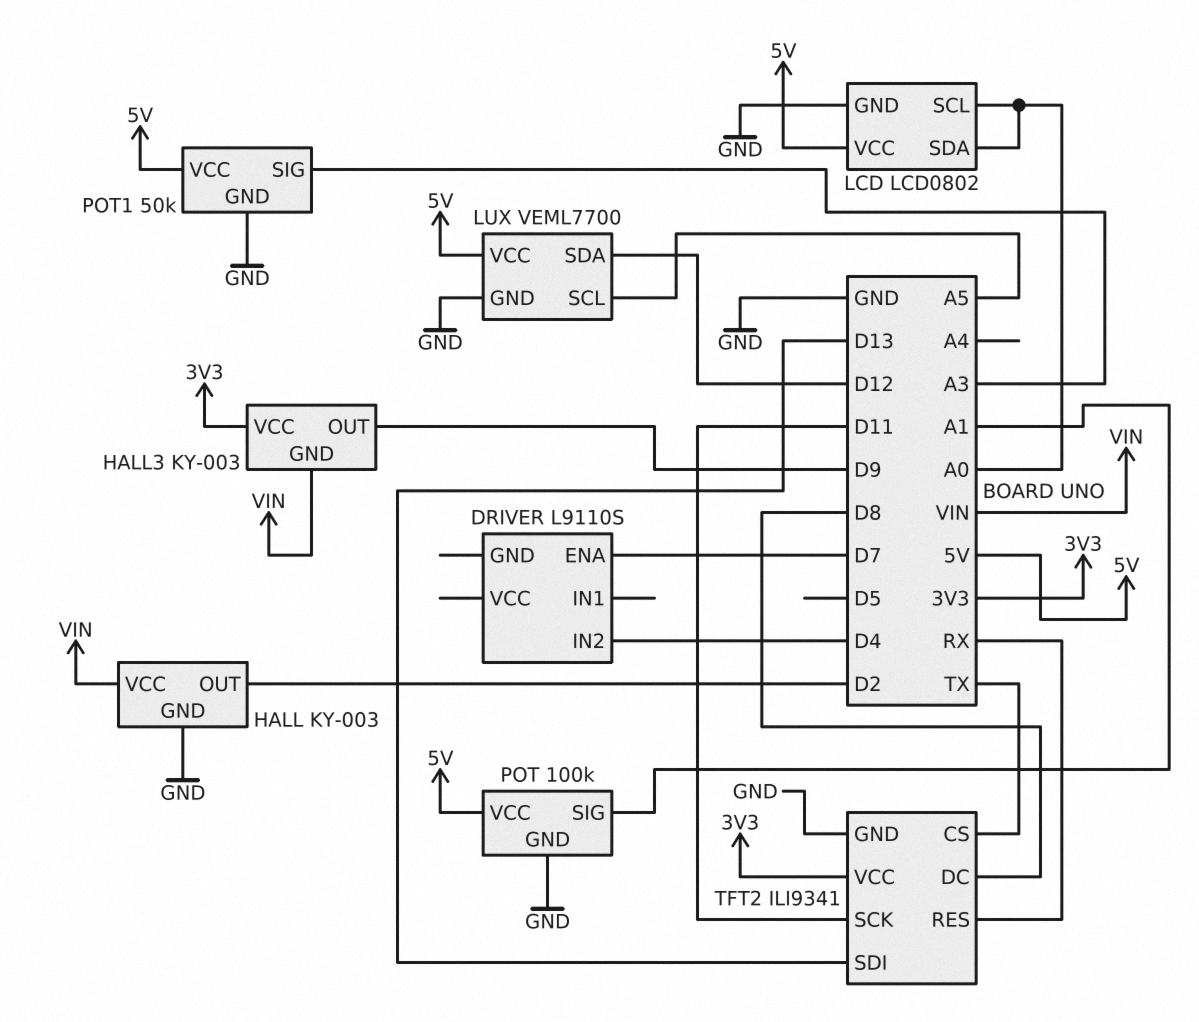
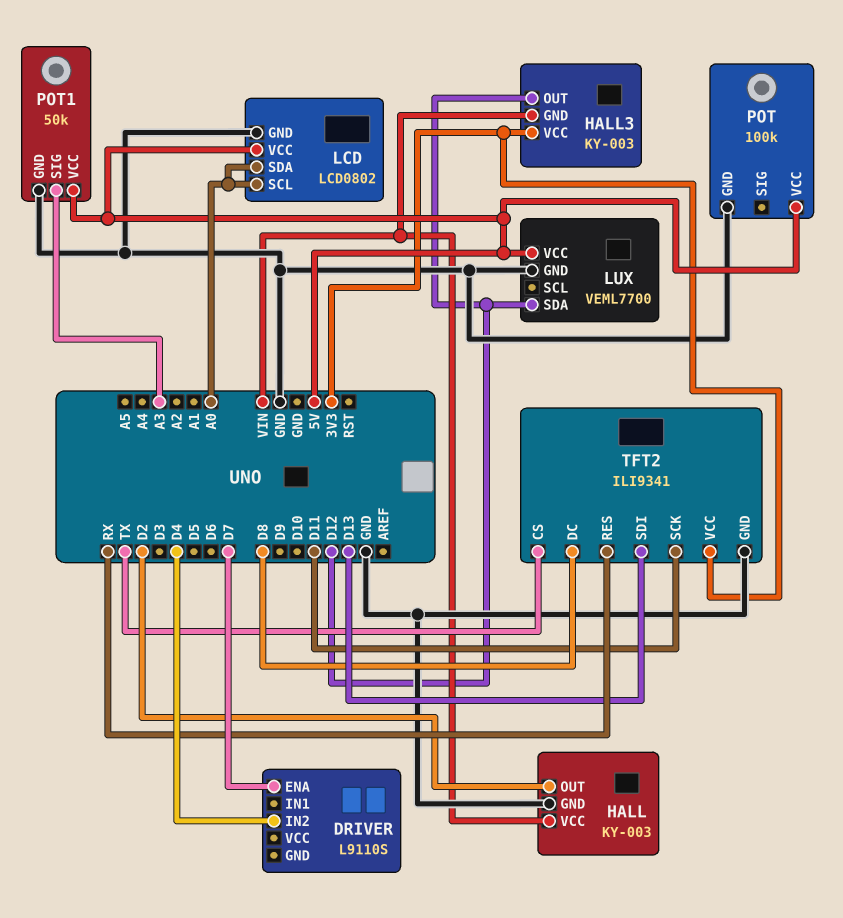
HALL3 pin OUT: D9 -> D12
LUX pin SCL: A5 -> none
POT pin SIG: A1 -> none

